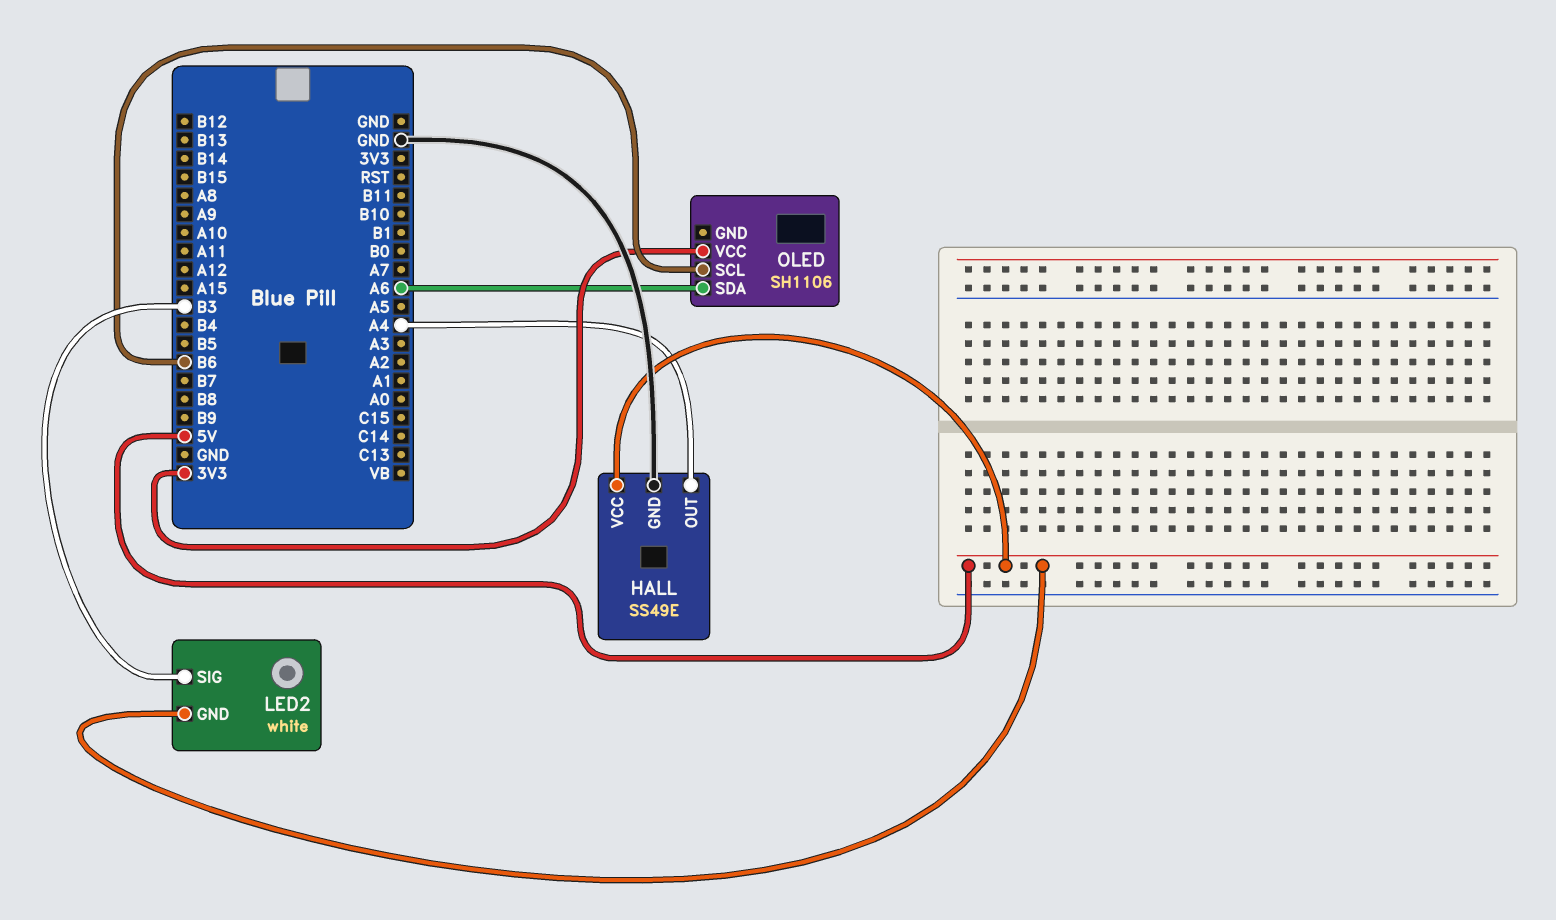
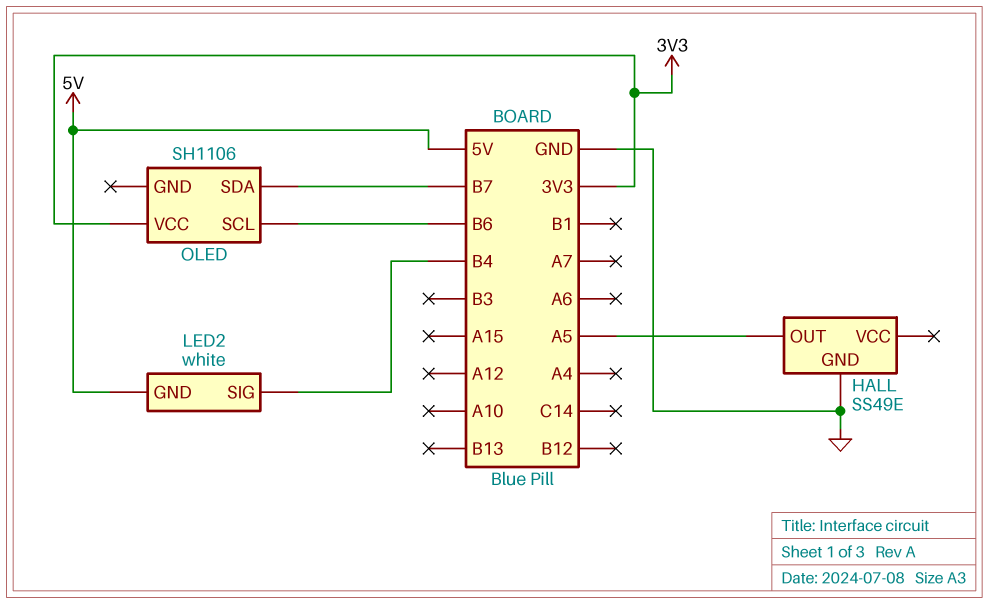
HALL pin OUT: A4 -> A5
HALL pin VCC: 5V -> none
LED2 pin SIG: B3 -> B4
OLED pin SDA: A6 -> B7

